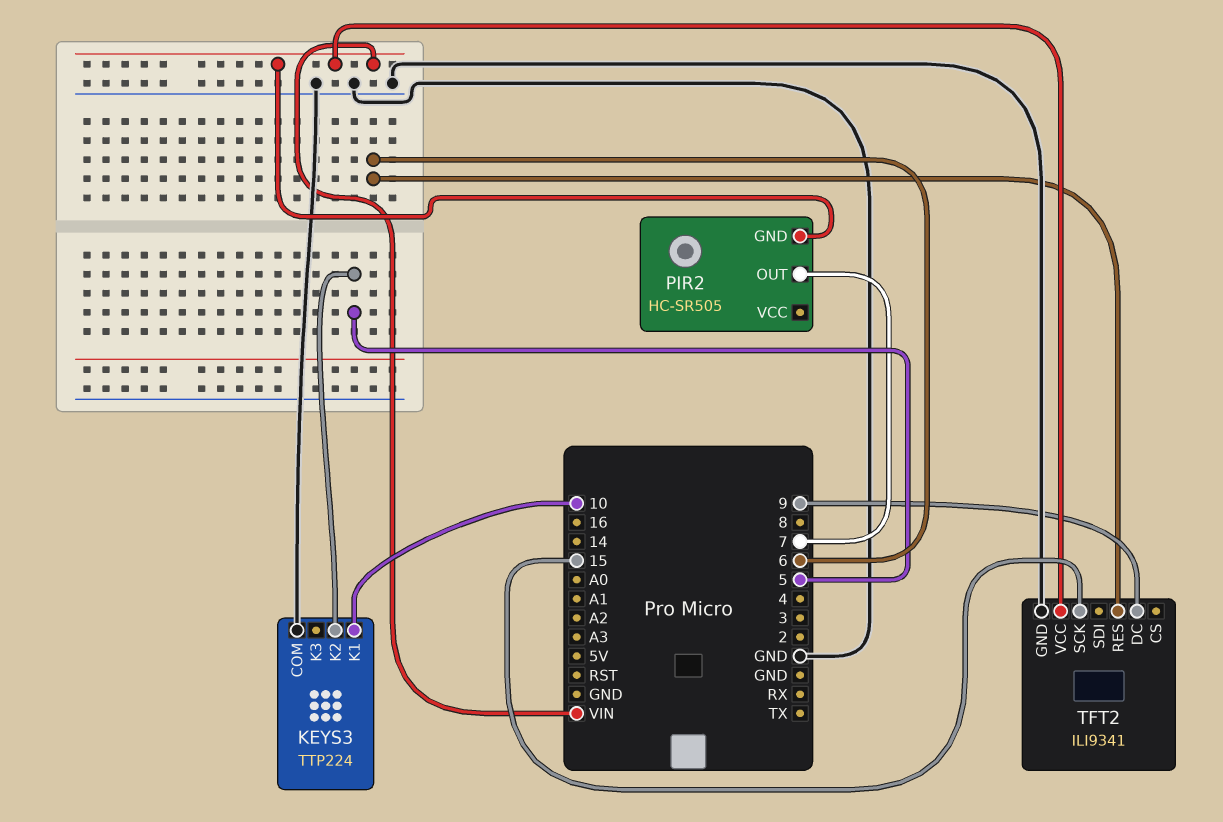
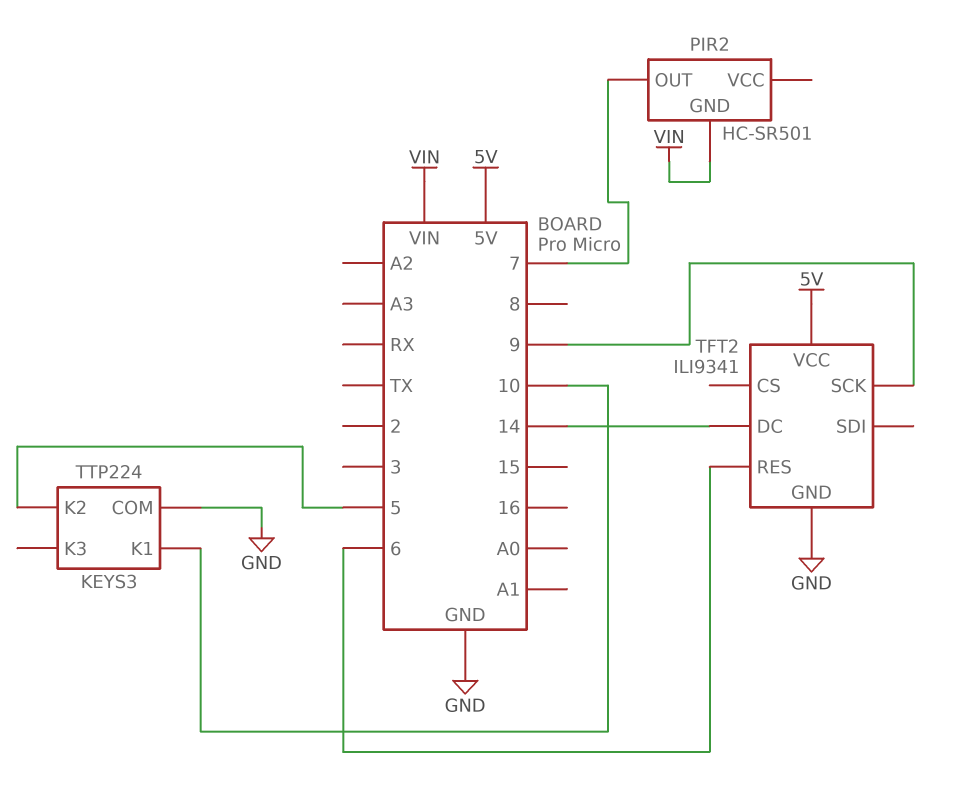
PIR2: HC-SR505 -> HC-SR501
TFT2 pin DC: 9 -> 14
TFT2 pin SCK: 15 -> 9
TFT2 pin VCC: VIN -> 5V

